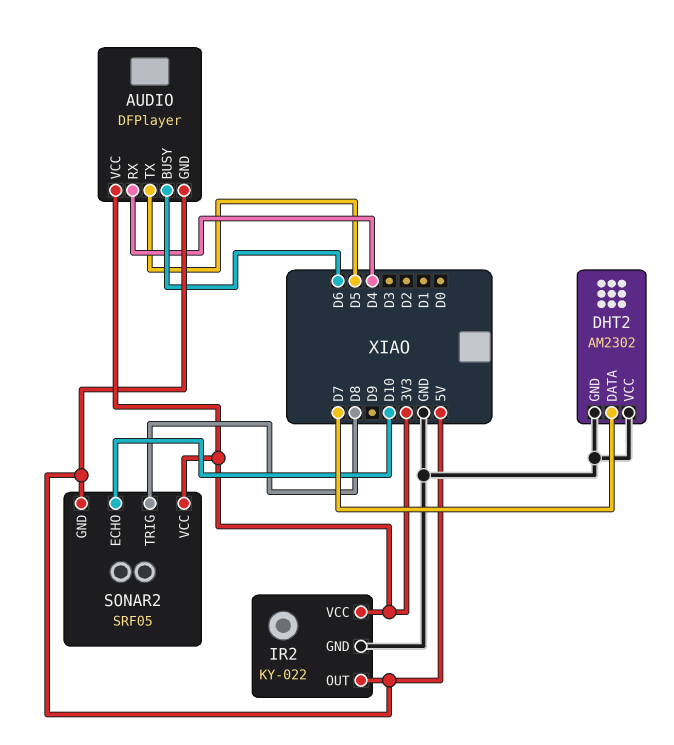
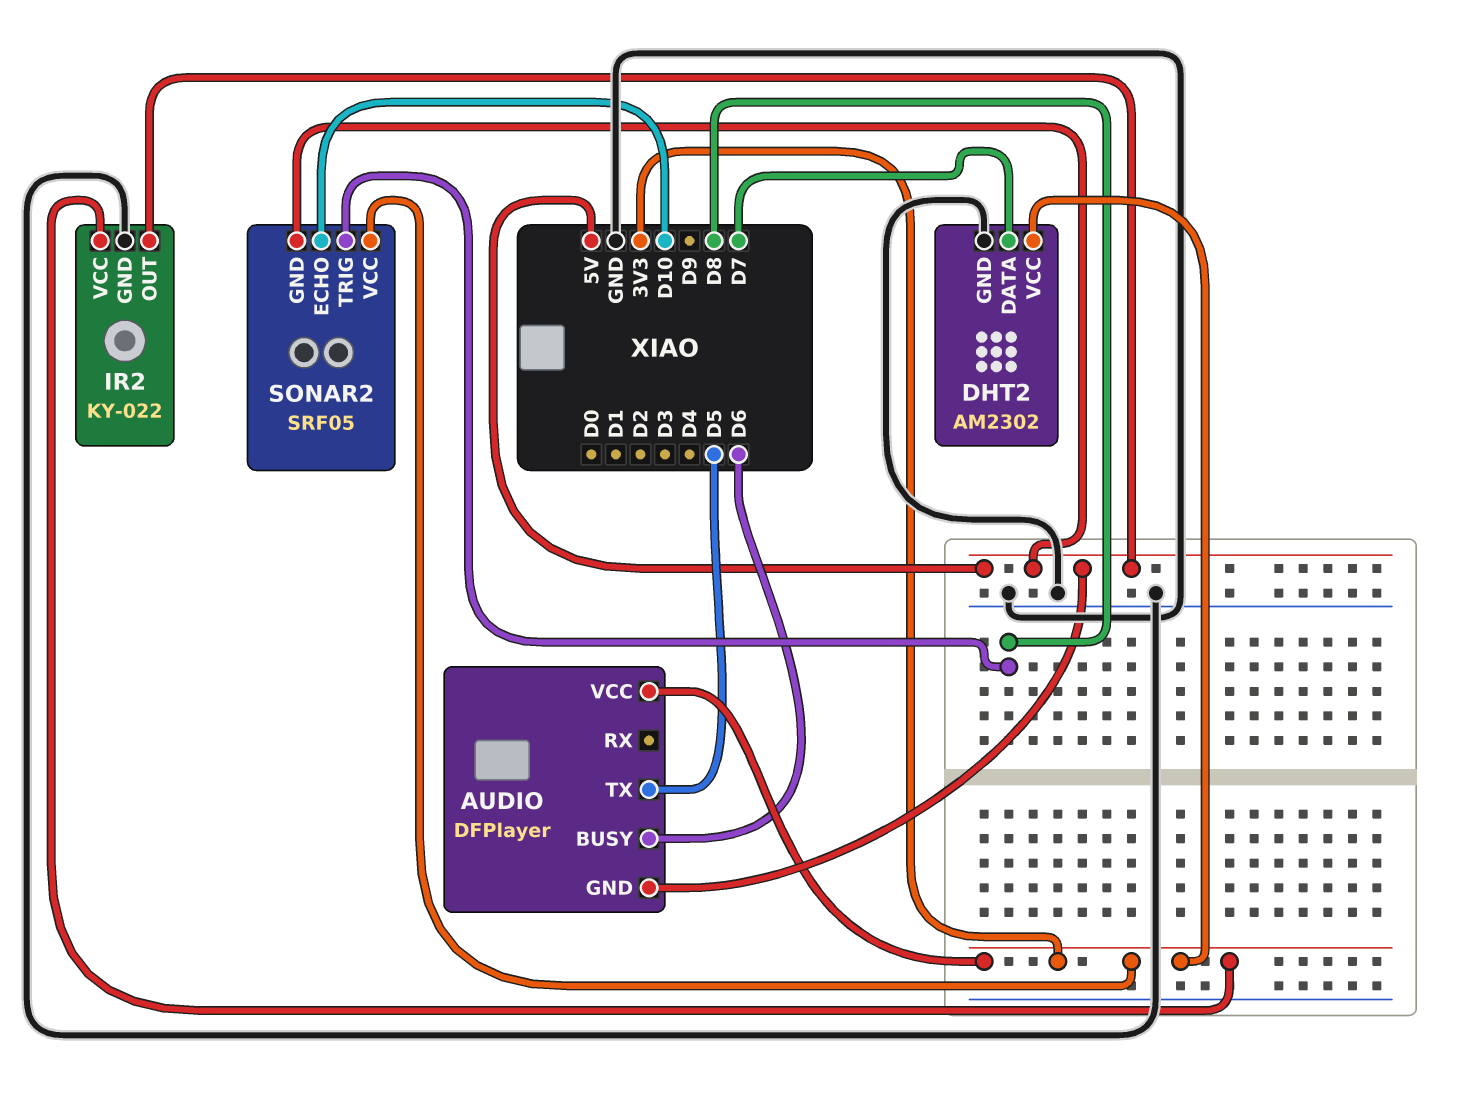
AUDIO pin RX: D4 -> none
DHT2 pin VCC: GND -> 3V3

